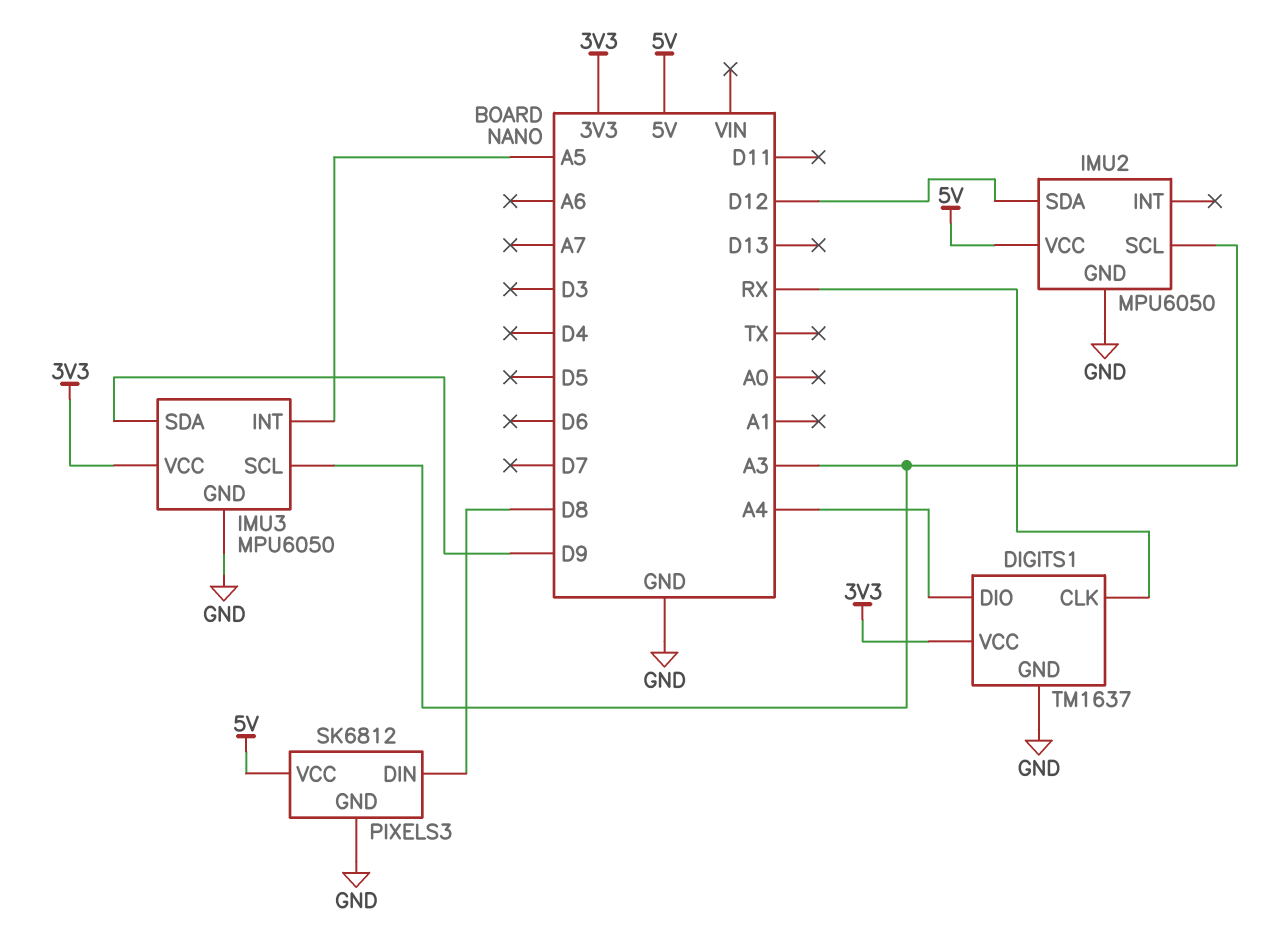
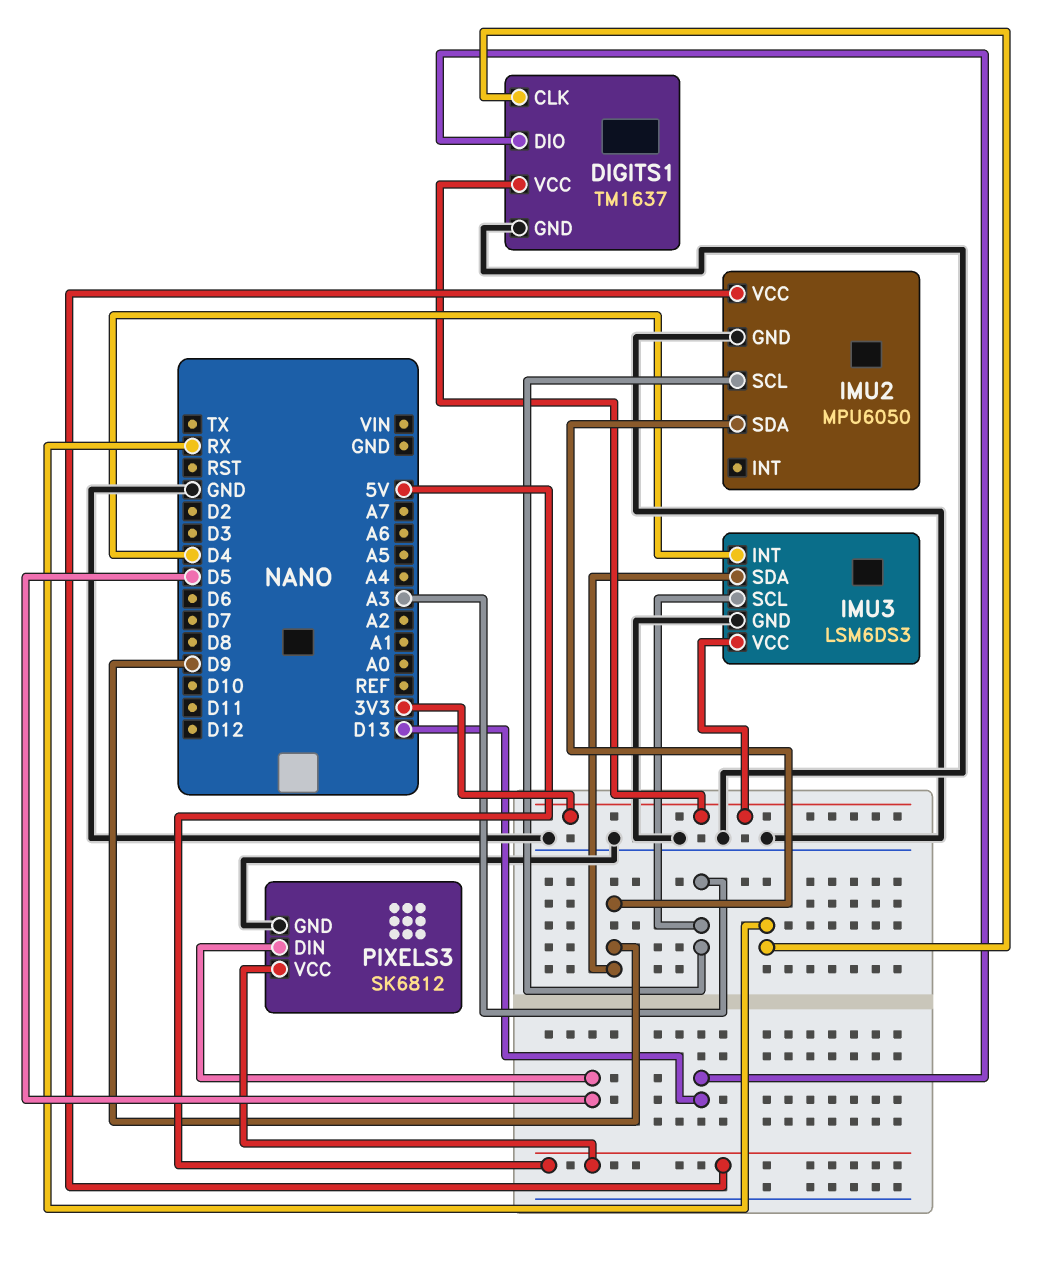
DIGITS1 pin DIO: A4 -> D13
IMU2 pin SDA: D12 -> D9
IMU3: MPU6050 -> LSM6DS3
IMU3 pin INT: A5 -> D4
PIXELS3 pin DIN: D8 -> D5

